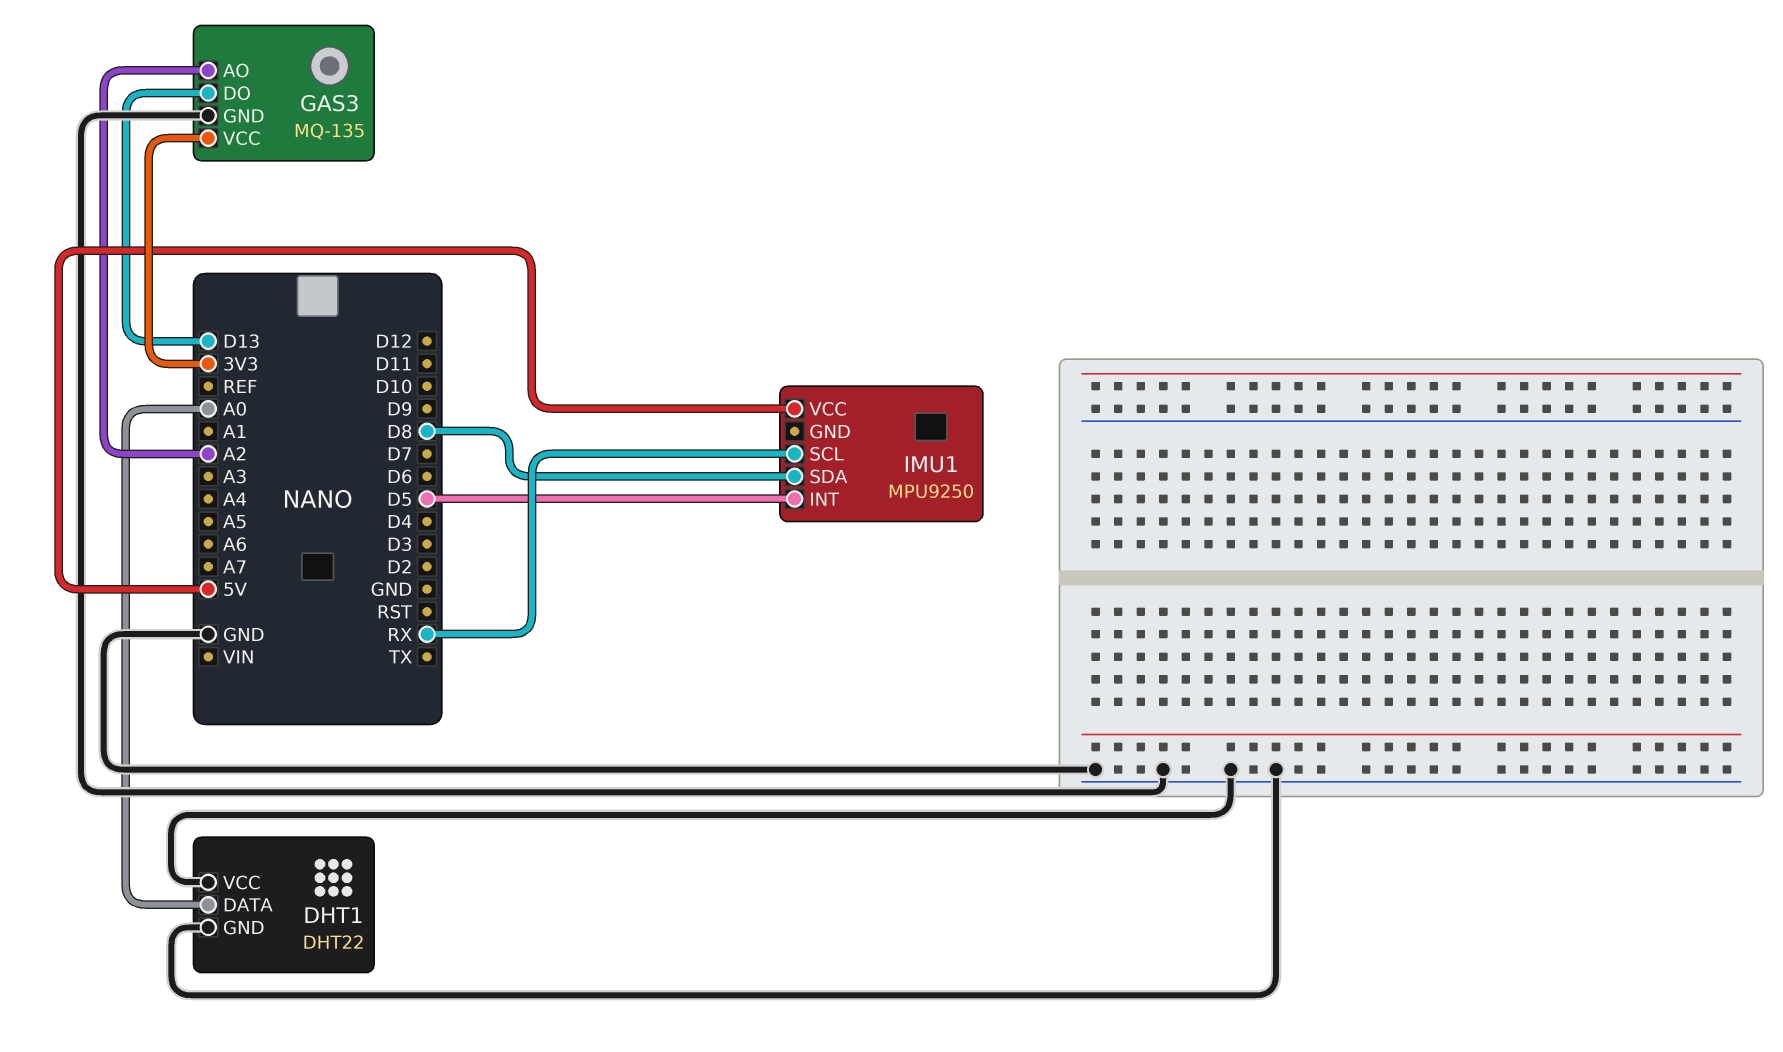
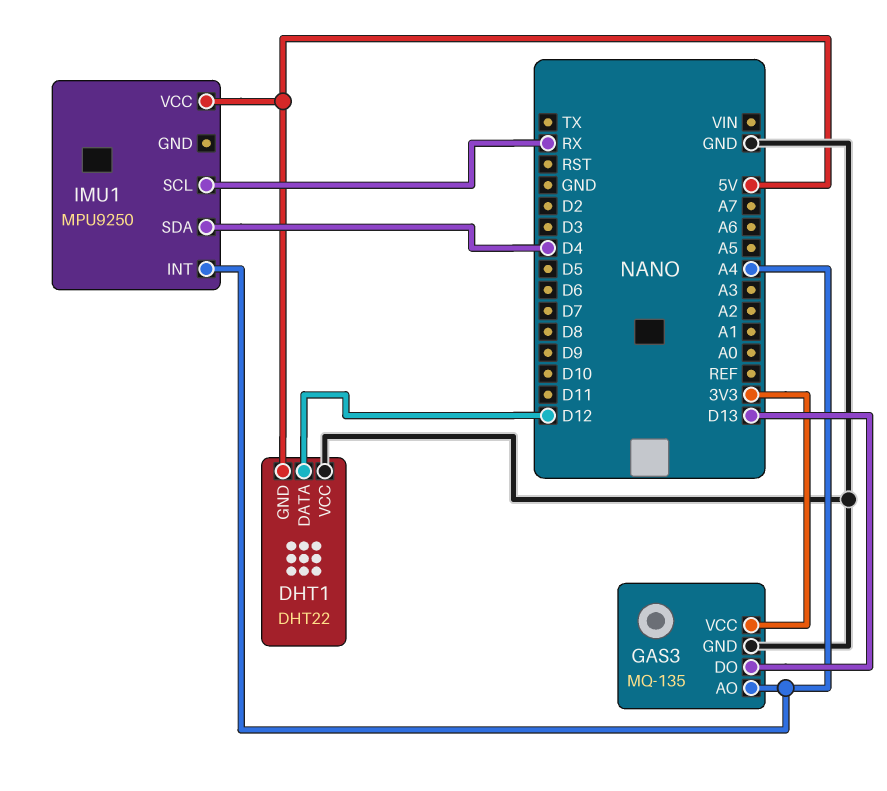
DHT1 pin DATA: A0 -> D12
DHT1 pin GND: GND -> 5V
GAS3 pin AO: A2 -> A4
IMU1 pin INT: D5 -> A4
IMU1 pin SDA: D8 -> D4

